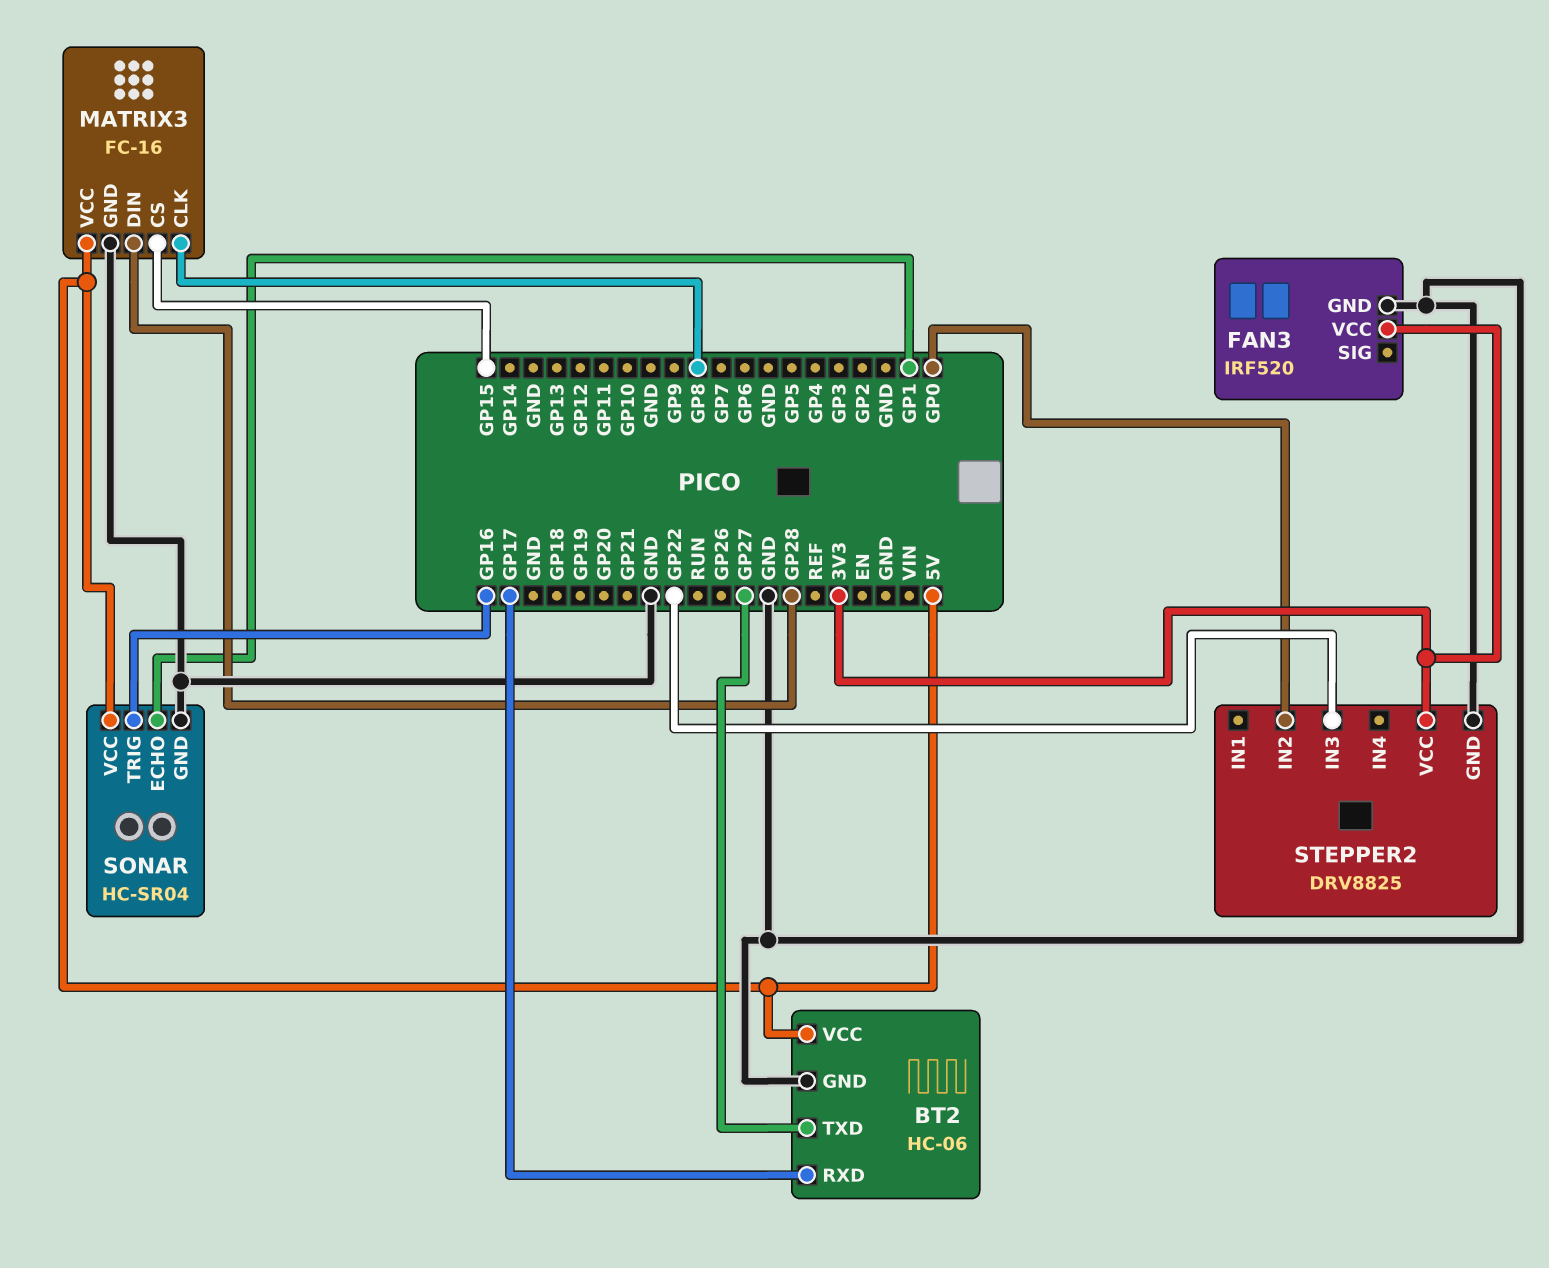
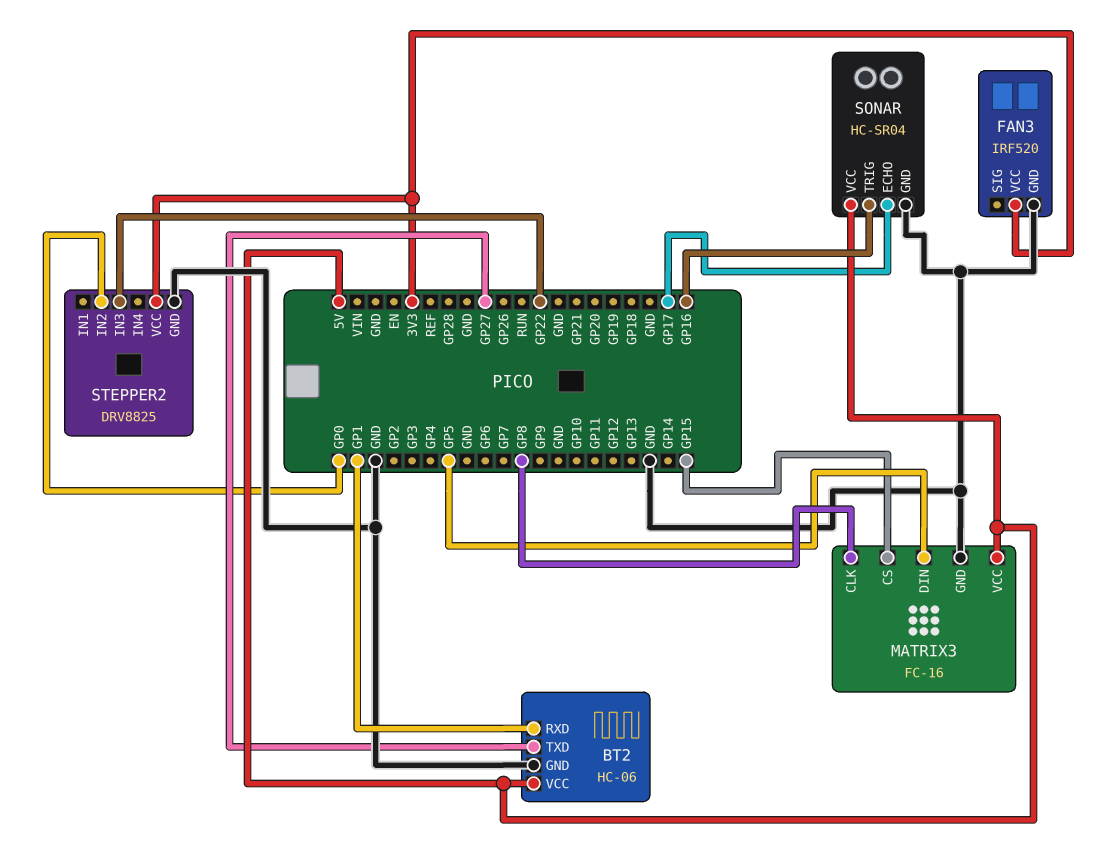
BT2 pin RXD: GP17 -> GP1
MATRIX3 pin DIN: GP28 -> GP5
SONAR pin ECHO: GP1 -> GP17

